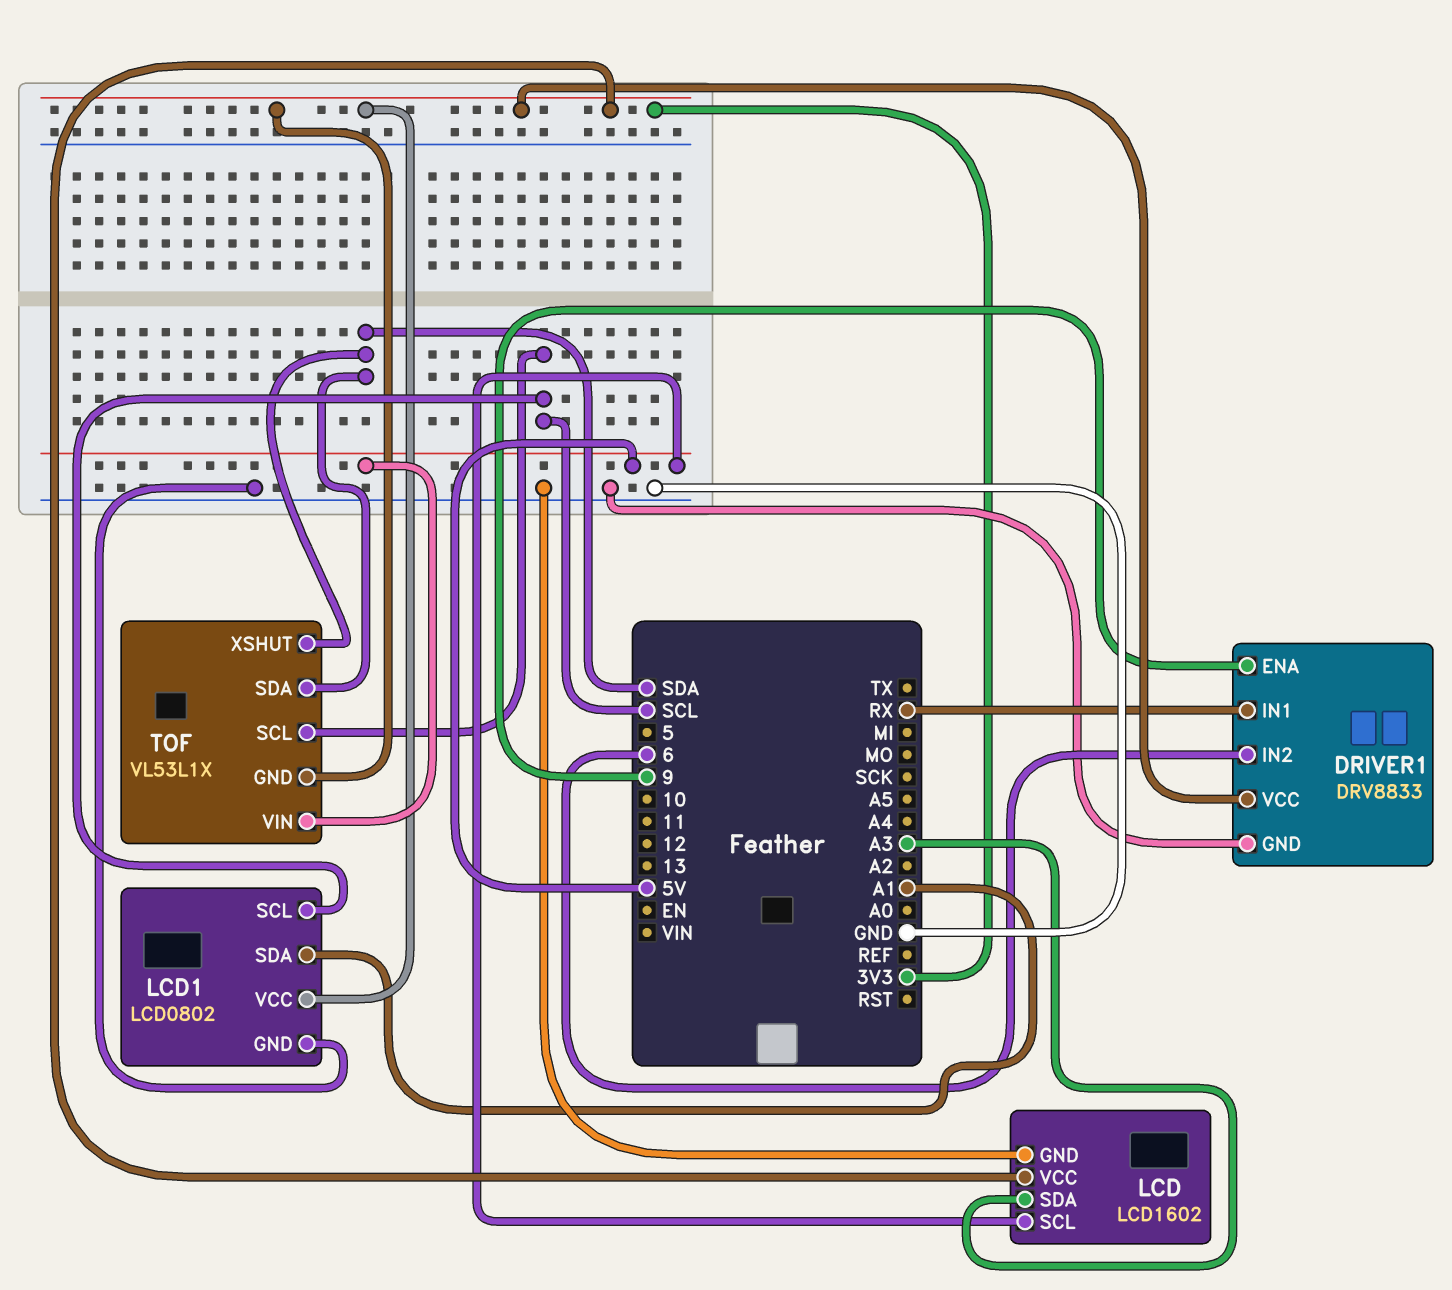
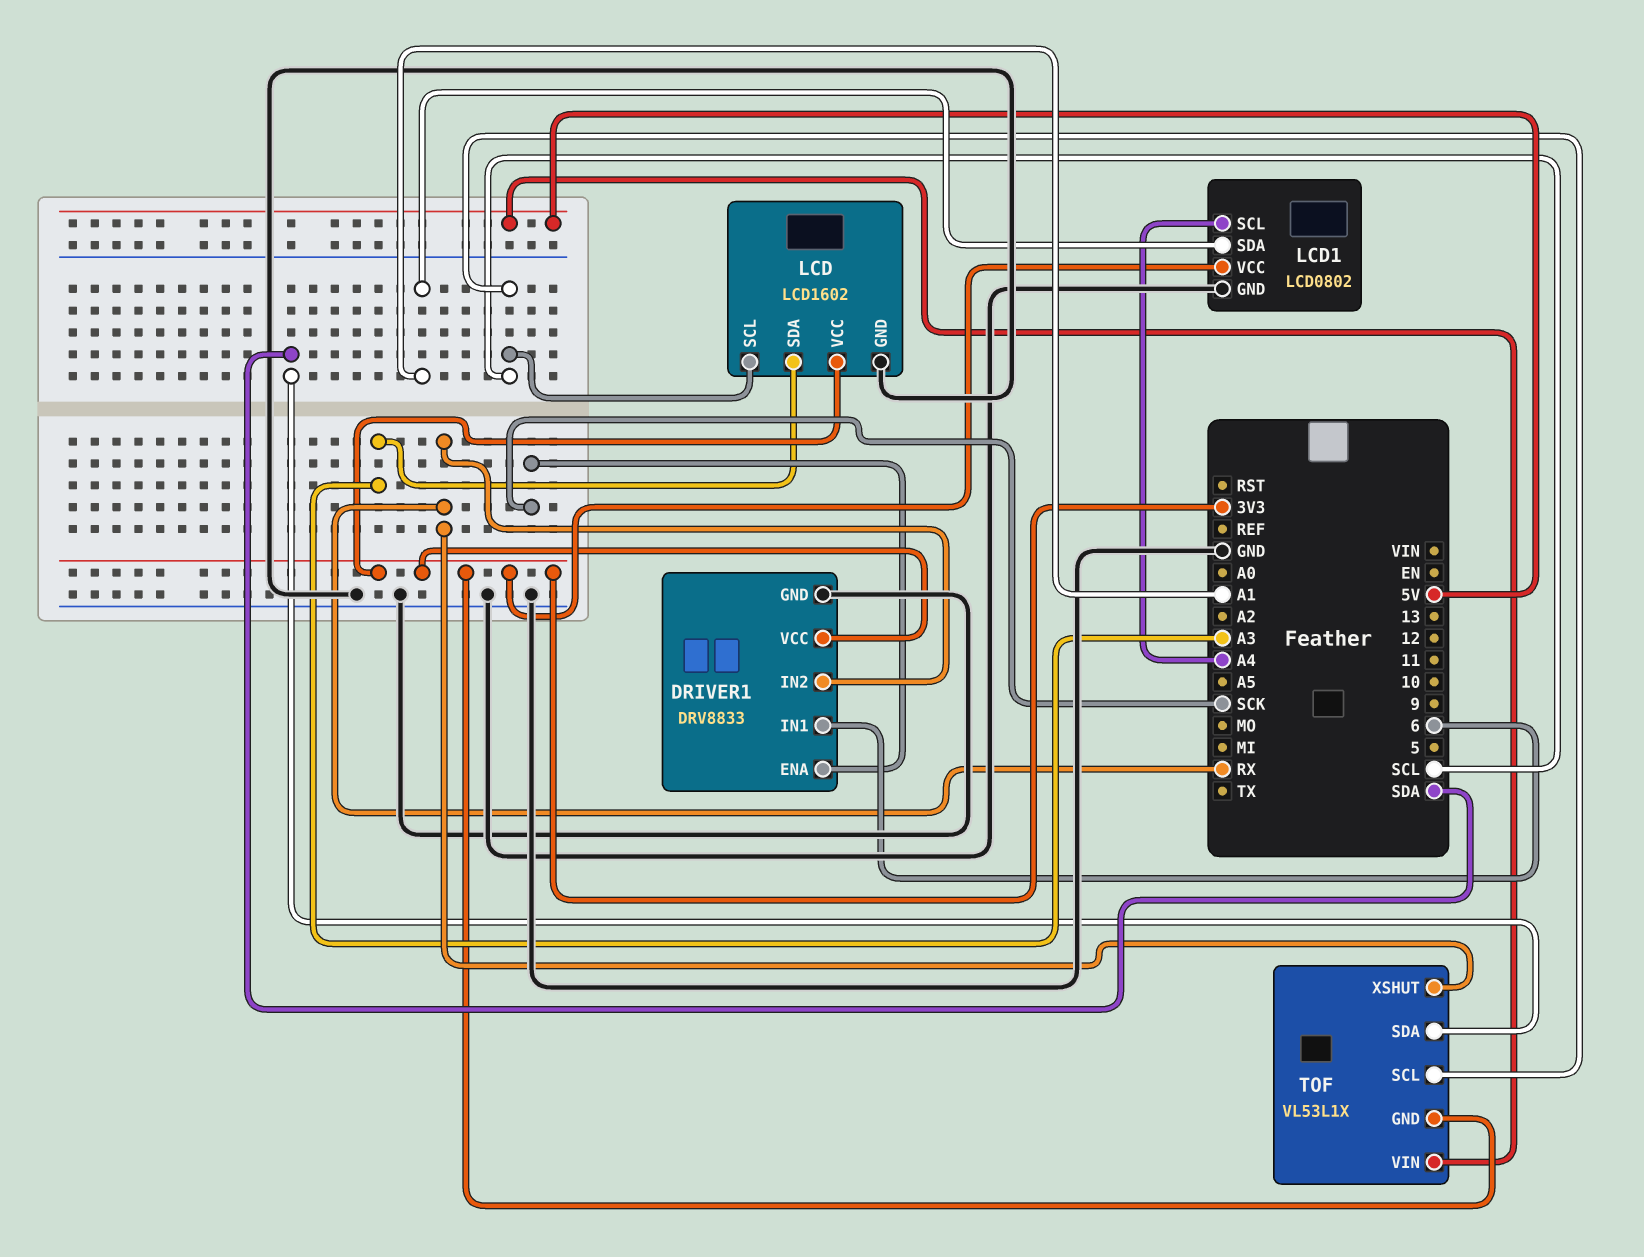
DRIVER1 pin ENA: 9 -> SCK
DRIVER1 pin IN1: RX -> 6
DRIVER1 pin IN2: 6 -> RX
LCD pin SCL: 5V -> SCL
LCD1 pin SCL: SCL -> A4
TOF pin XSHUT: SDA -> RX

